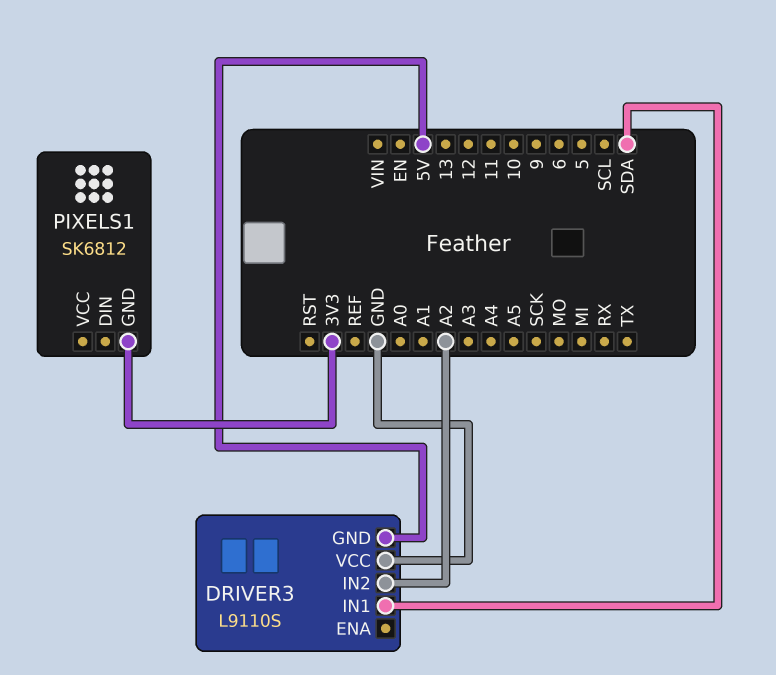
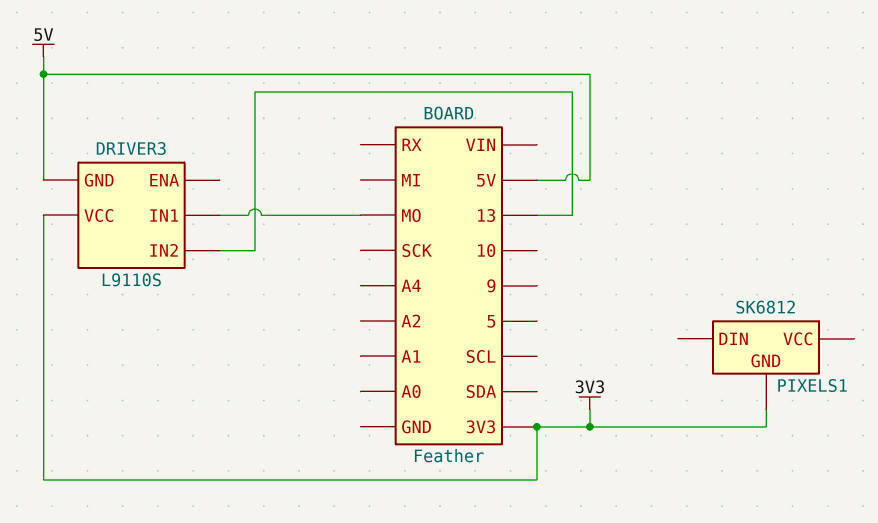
DRIVER3 pin IN1: SDA -> MO
DRIVER3 pin IN2: A2 -> 13
DRIVER3 pin VCC: GND -> 3V3

